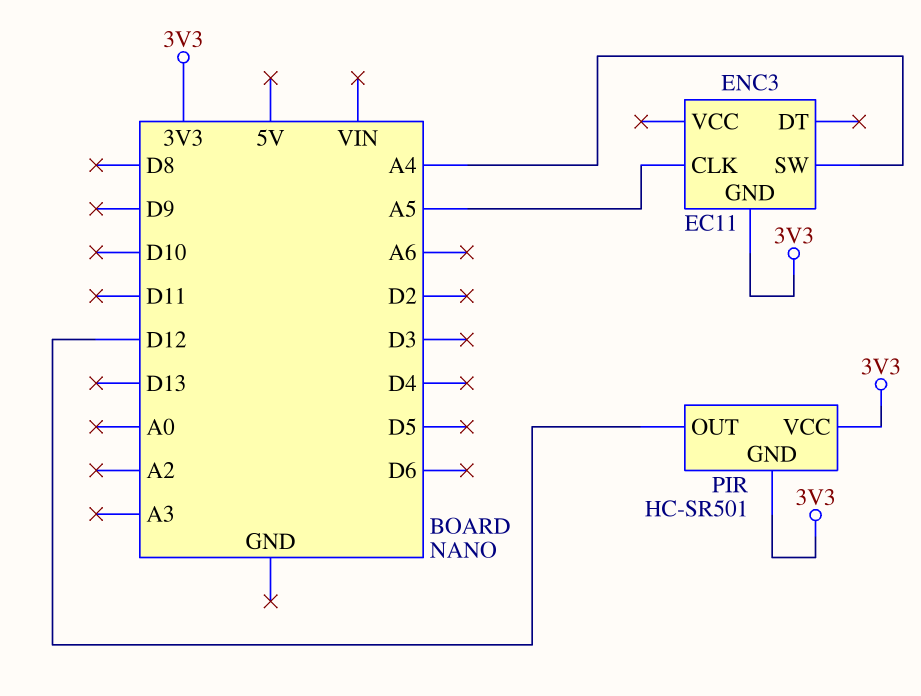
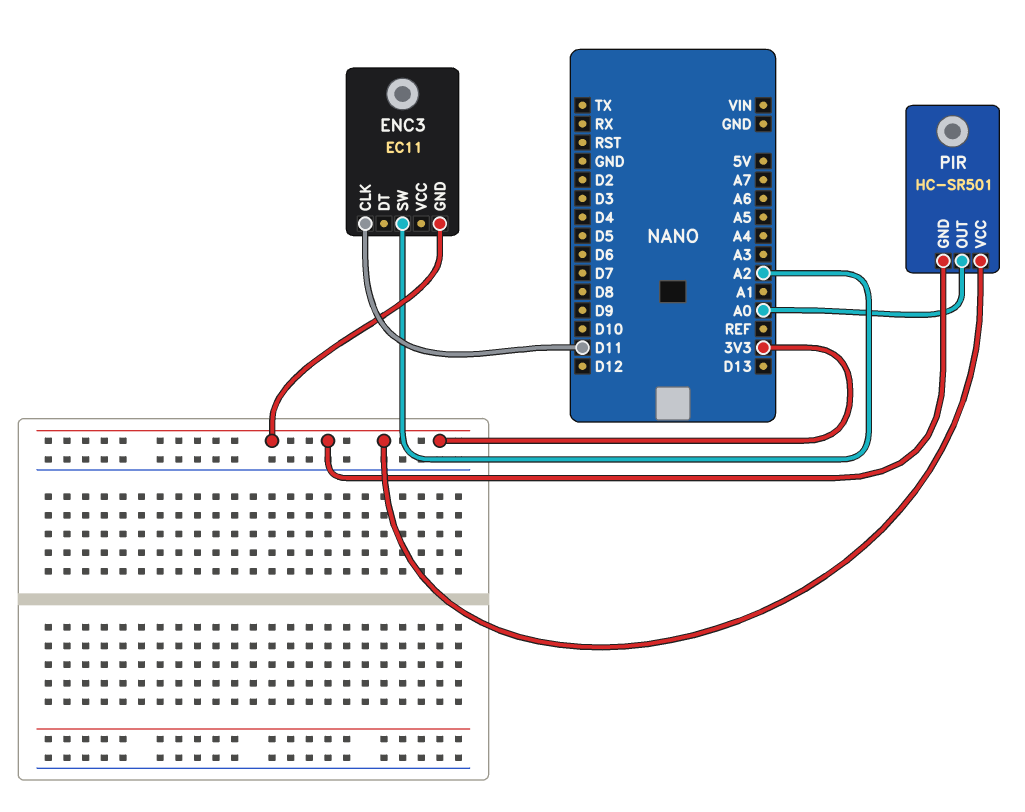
ENC3 pin CLK: A5 -> D11
ENC3 pin SW: A4 -> A2
PIR pin OUT: D12 -> A0

